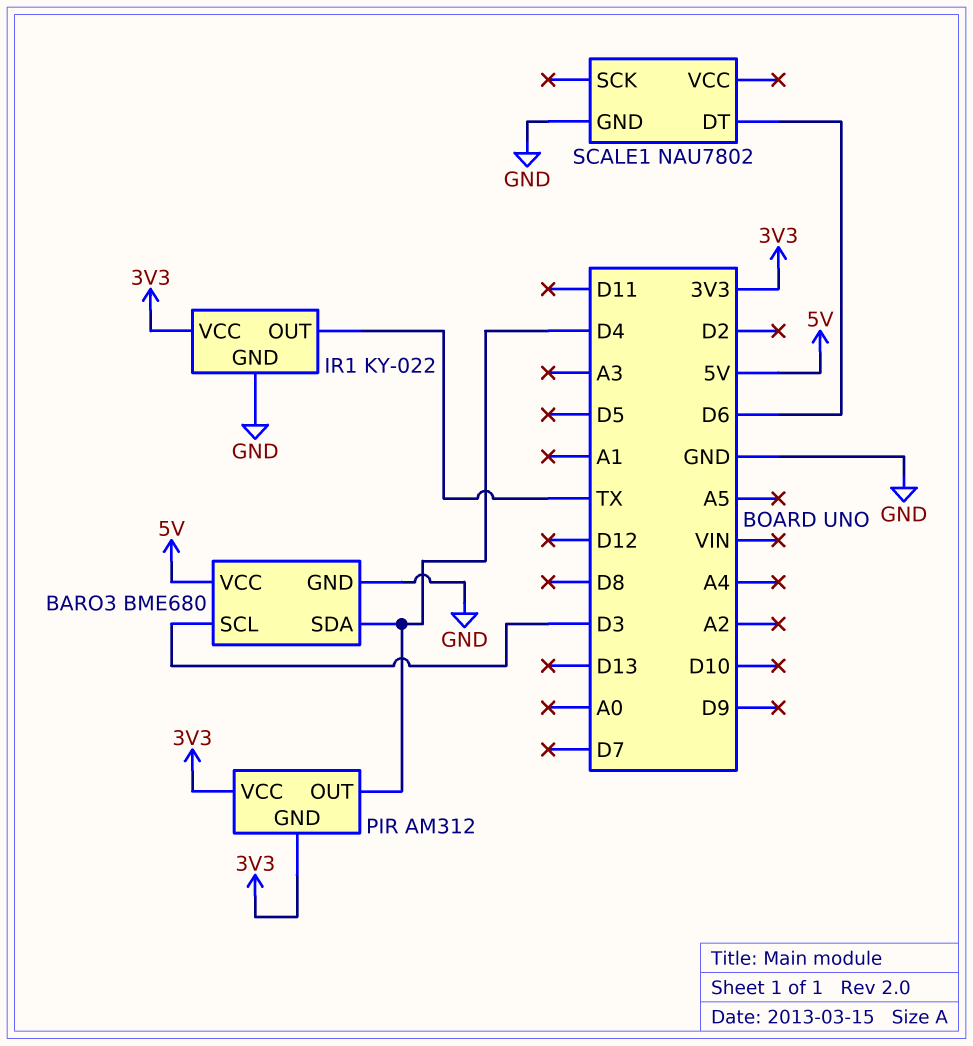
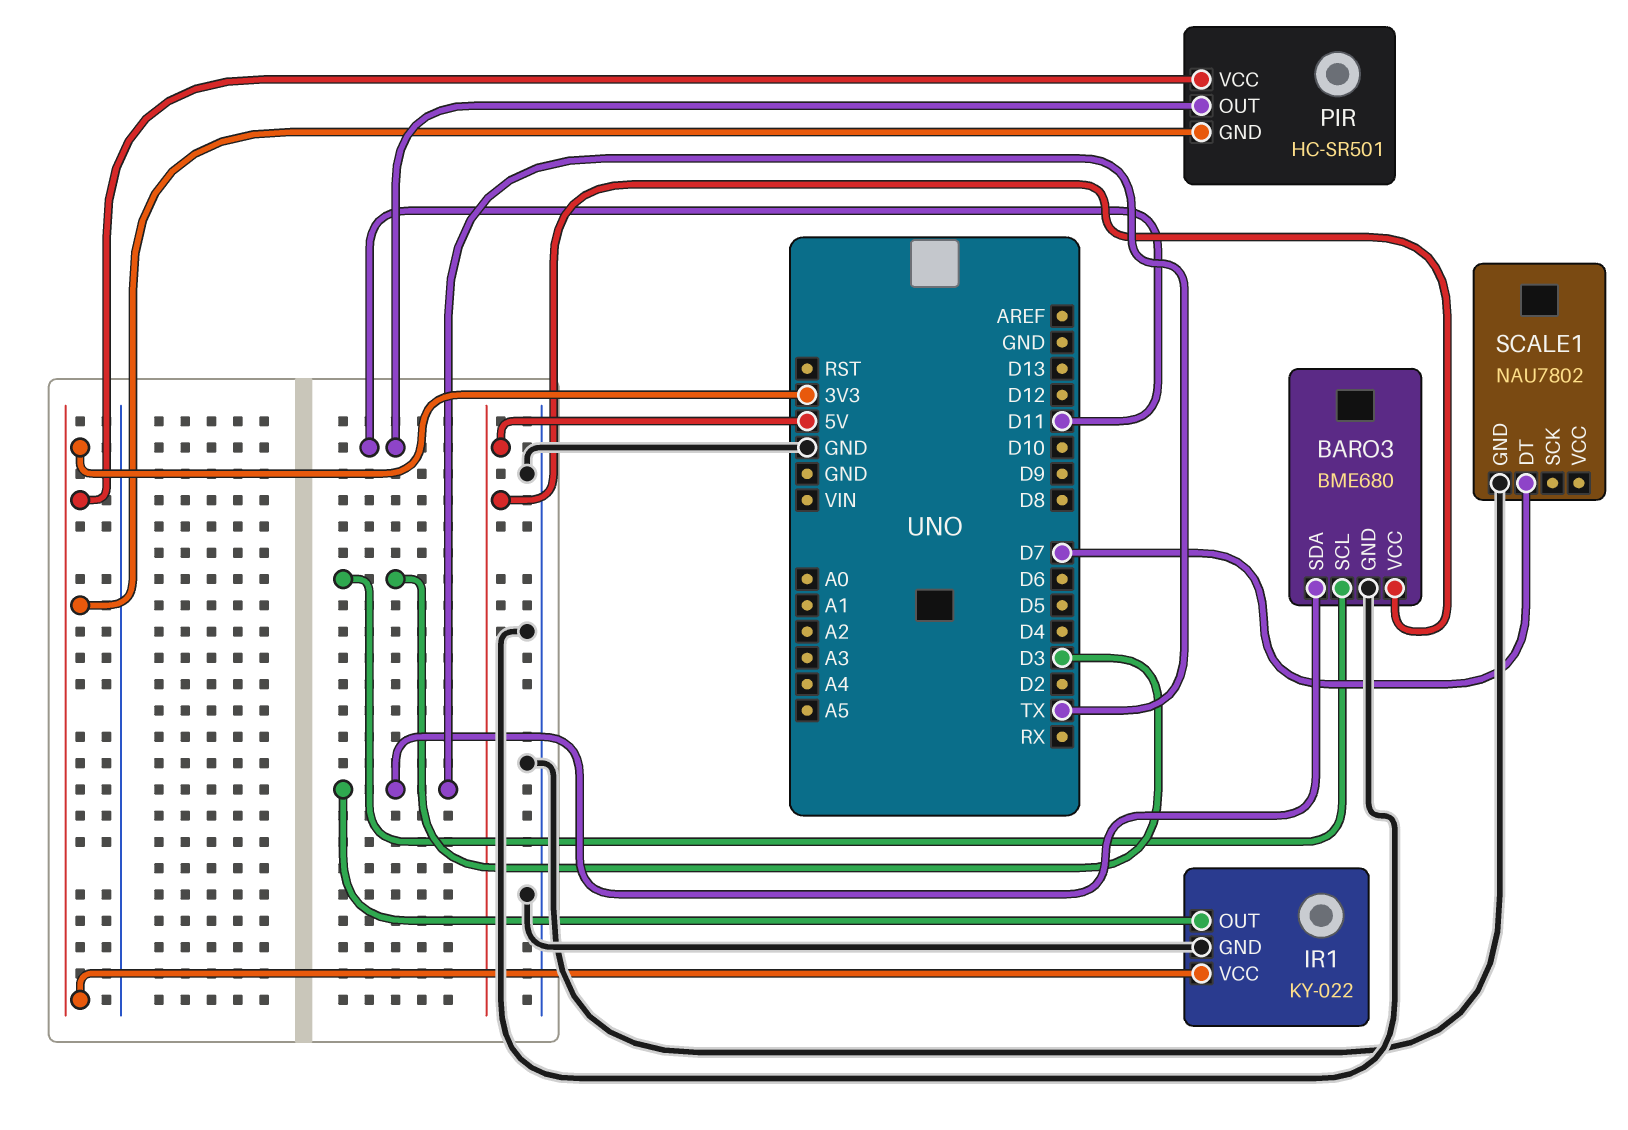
BARO3 pin SDA: D4 -> TX
PIR: AM312 -> HC-SR501
PIR pin OUT: D4 -> D11
SCALE1 pin DT: D6 -> D7

